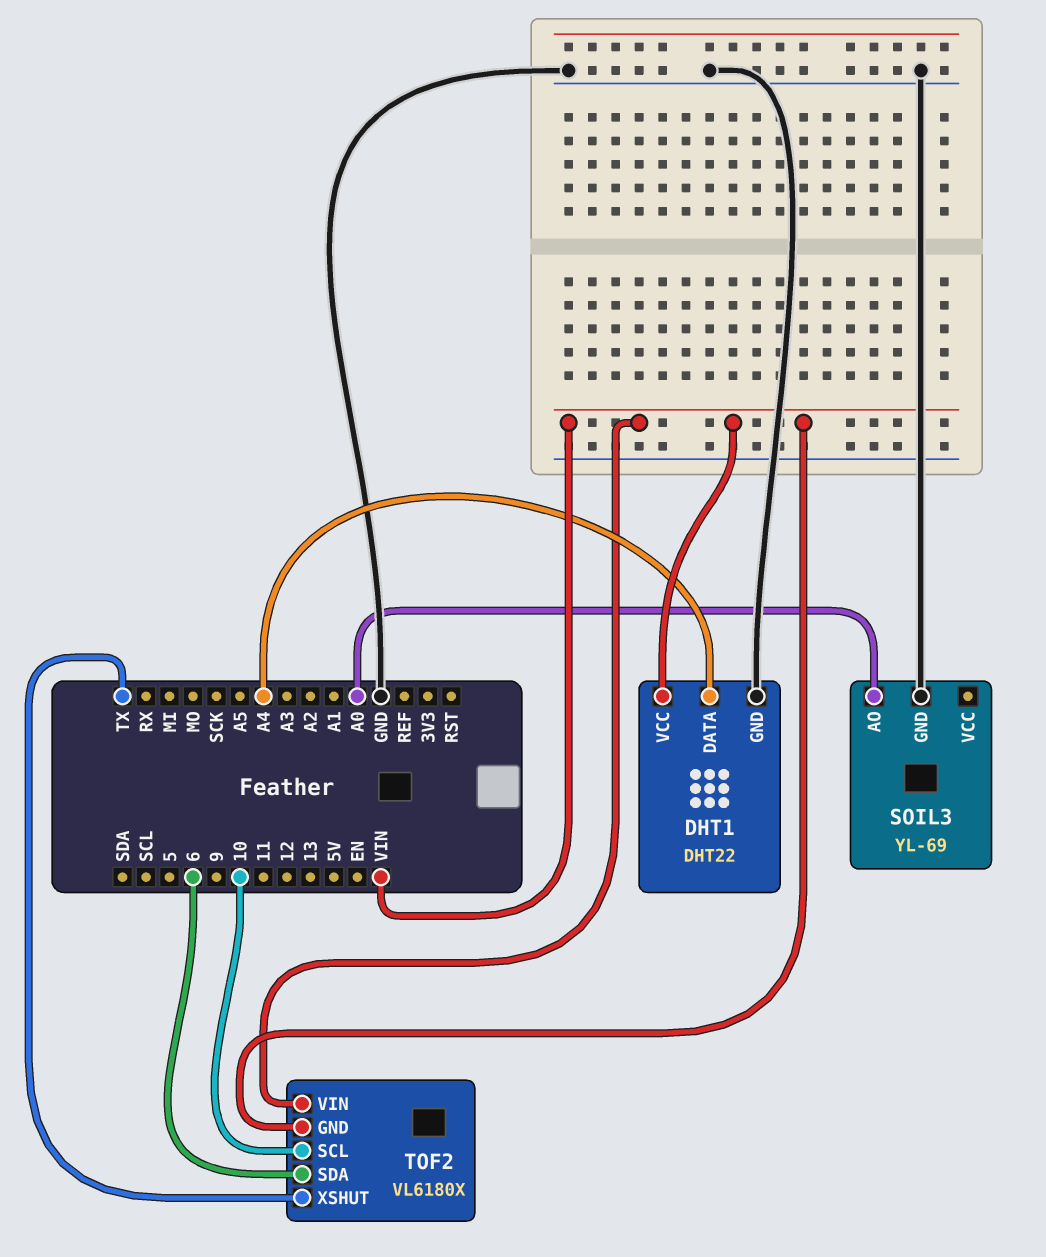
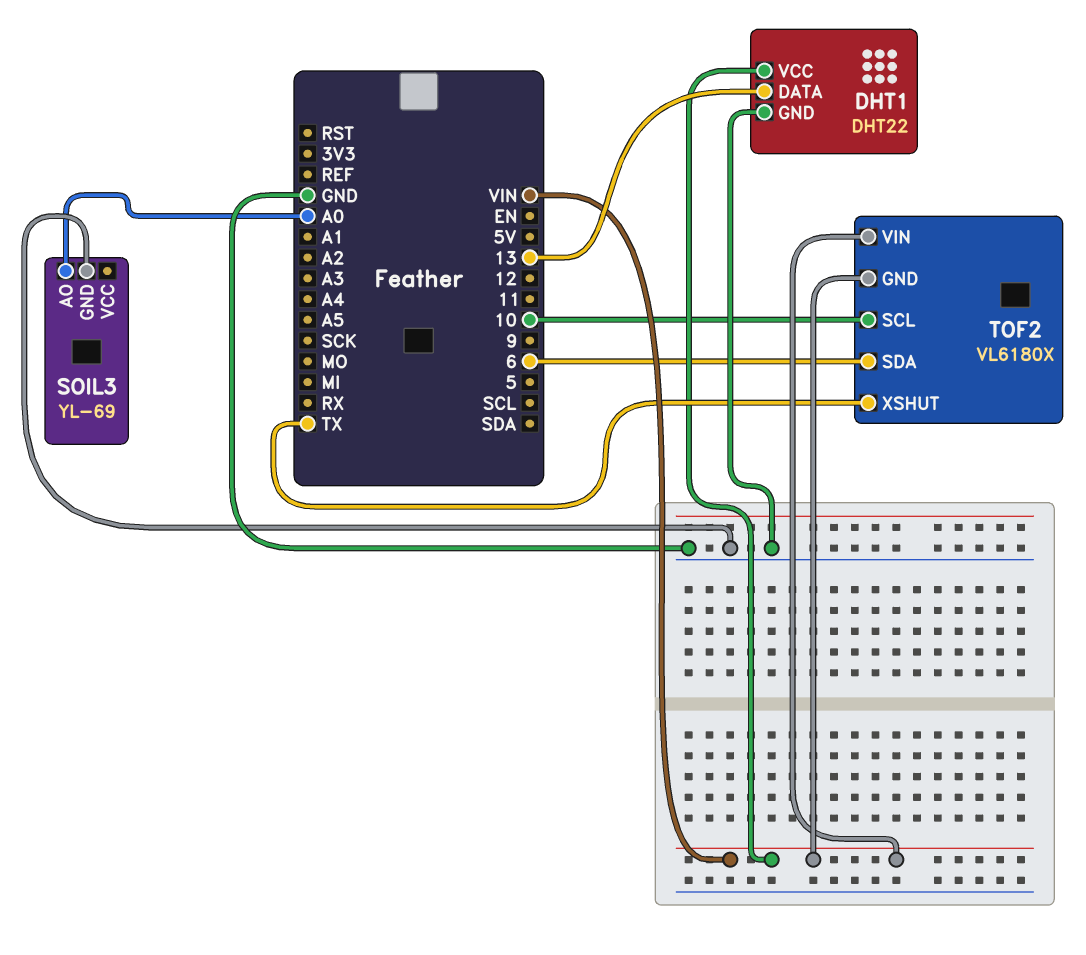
DHT1 pin DATA: A4 -> 13

